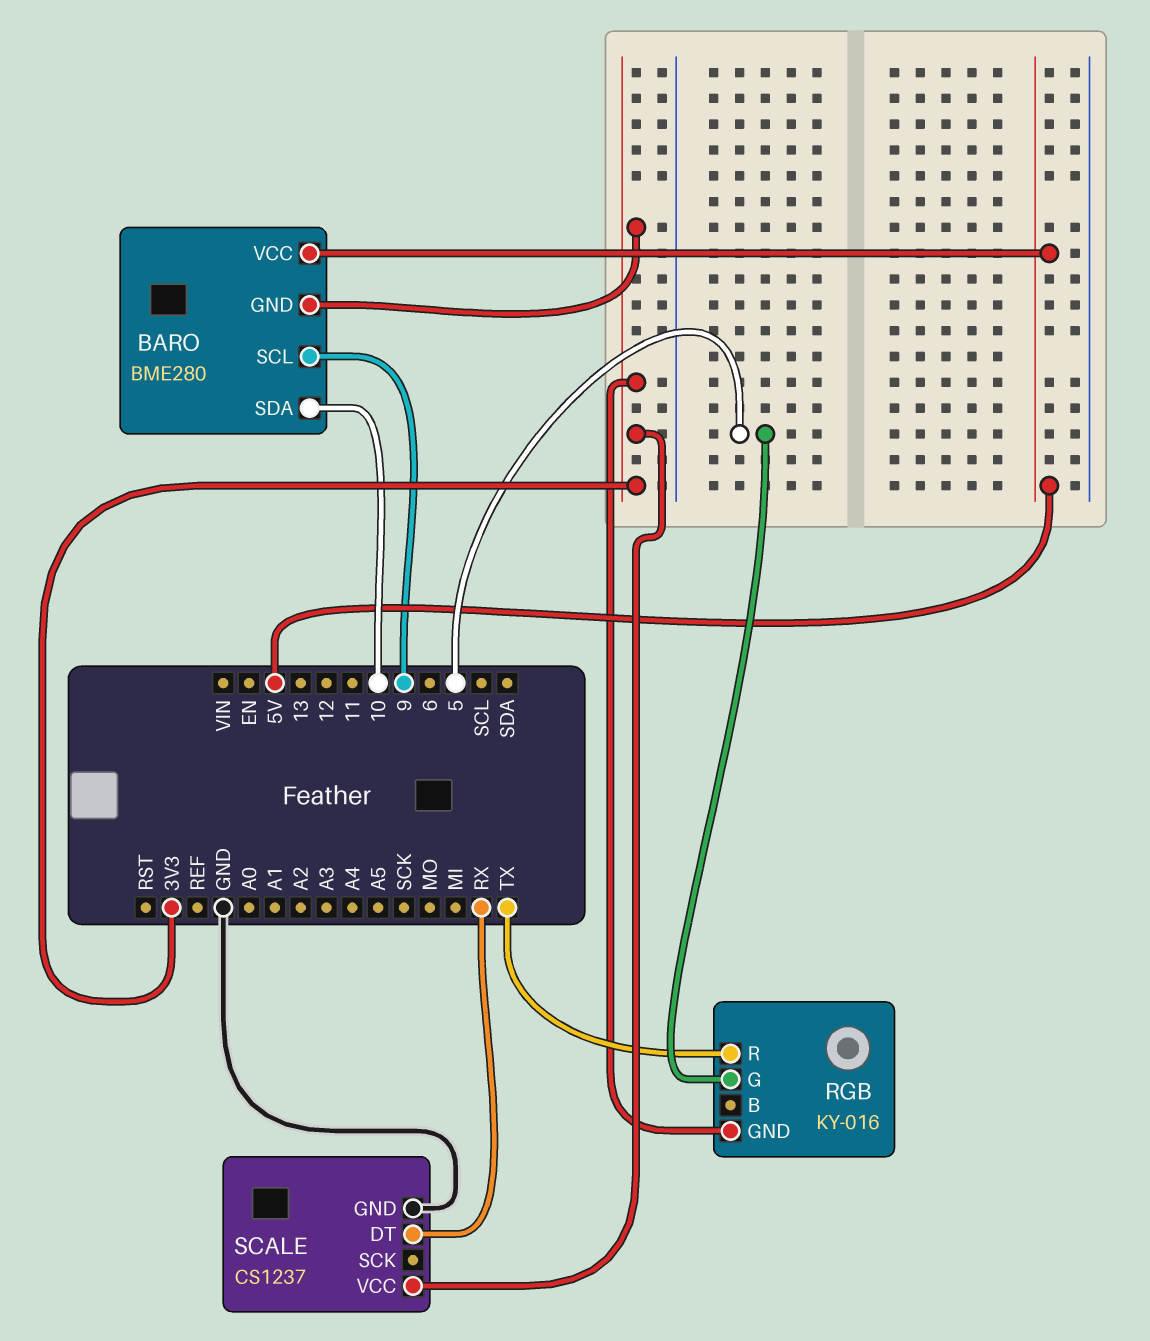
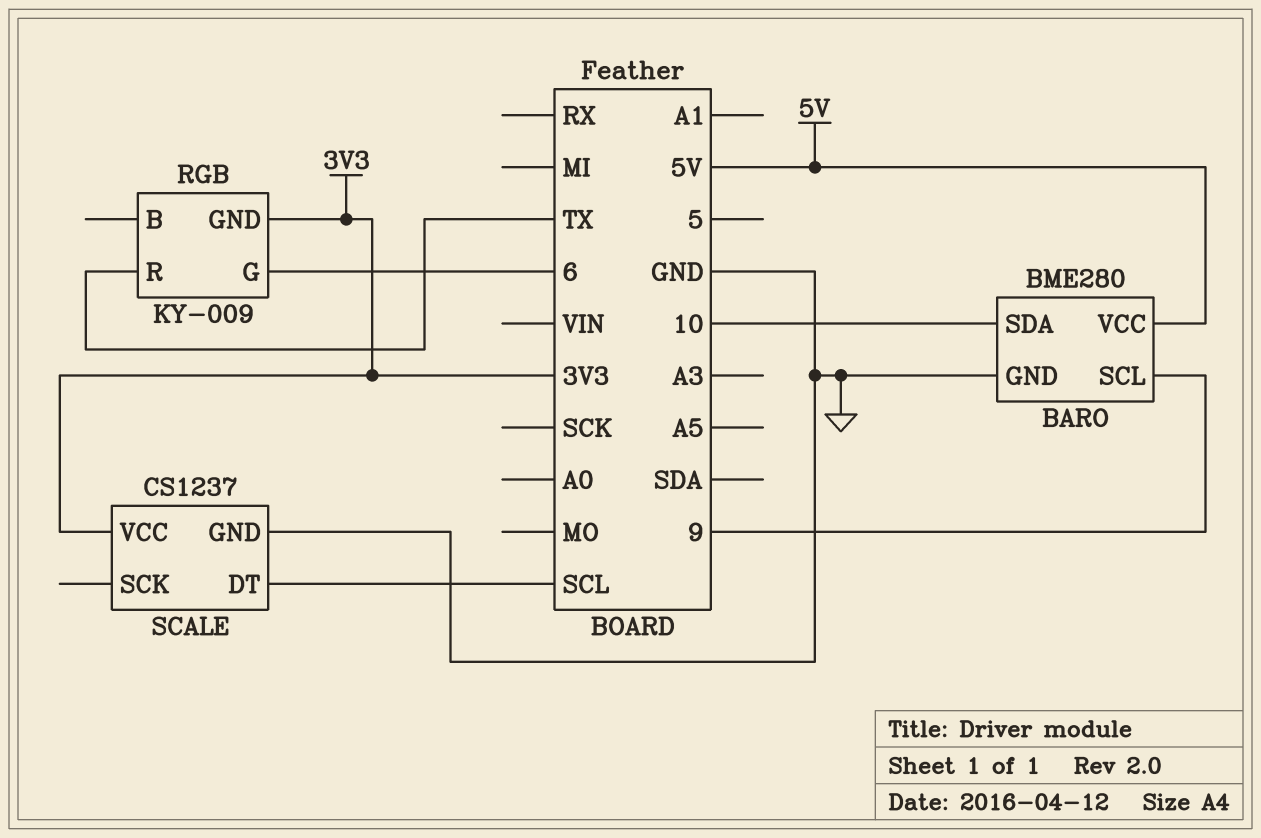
BARO pin GND: 3V3 -> GND
RGB: KY-016 -> KY-009
RGB pin G: 5 -> 6
SCALE pin DT: RX -> SCL

